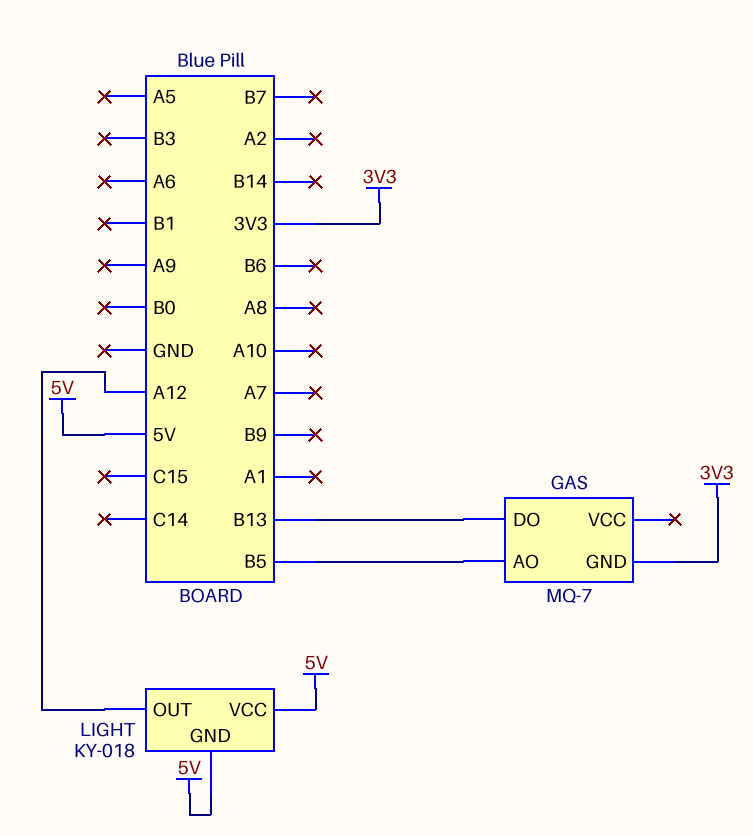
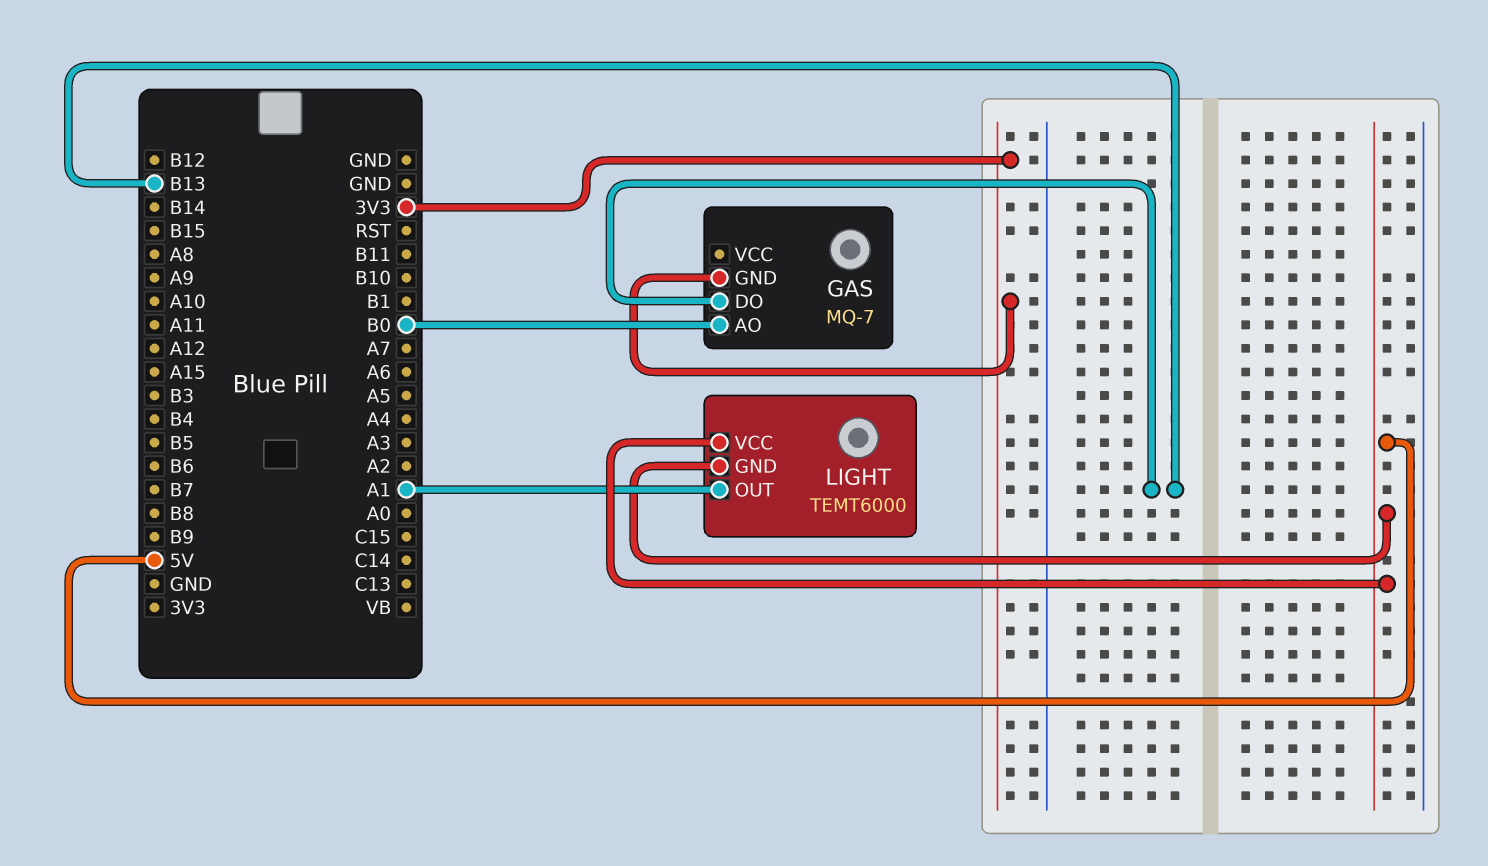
GAS pin AO: B5 -> B0
LIGHT: KY-018 -> TEMT6000
LIGHT pin OUT: A12 -> A1

